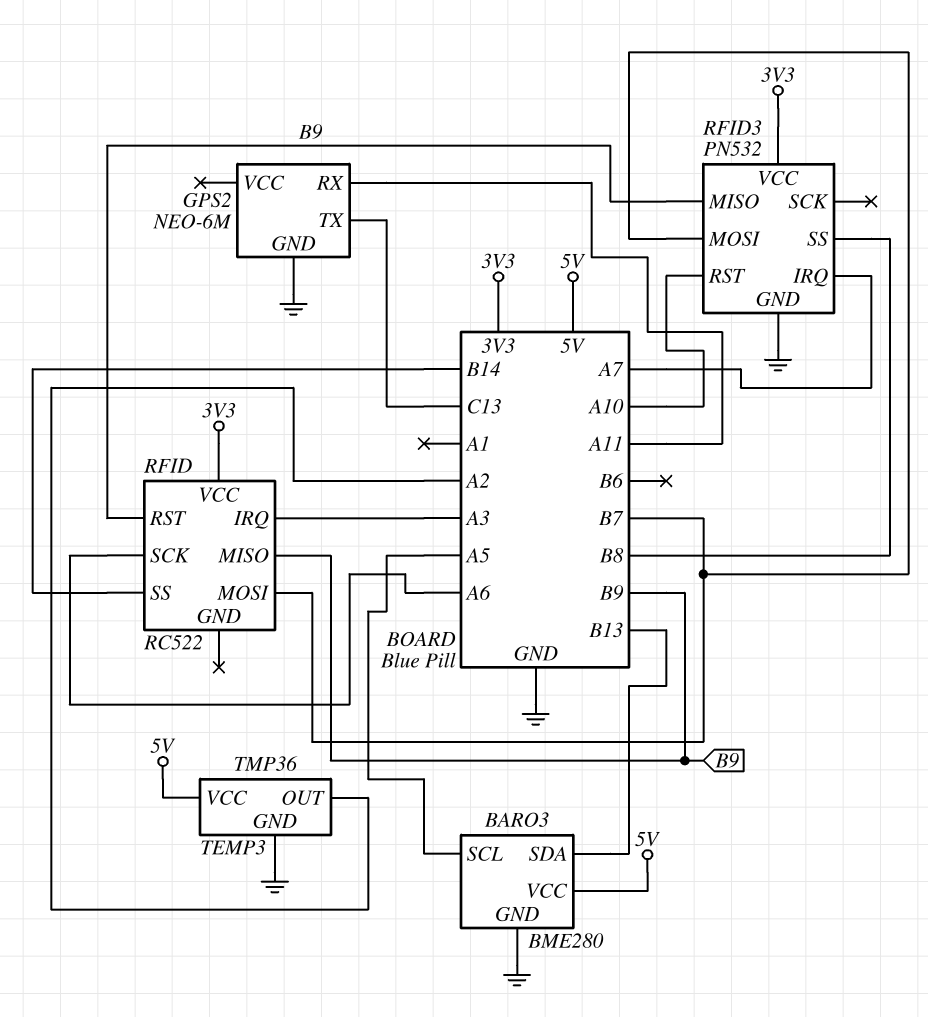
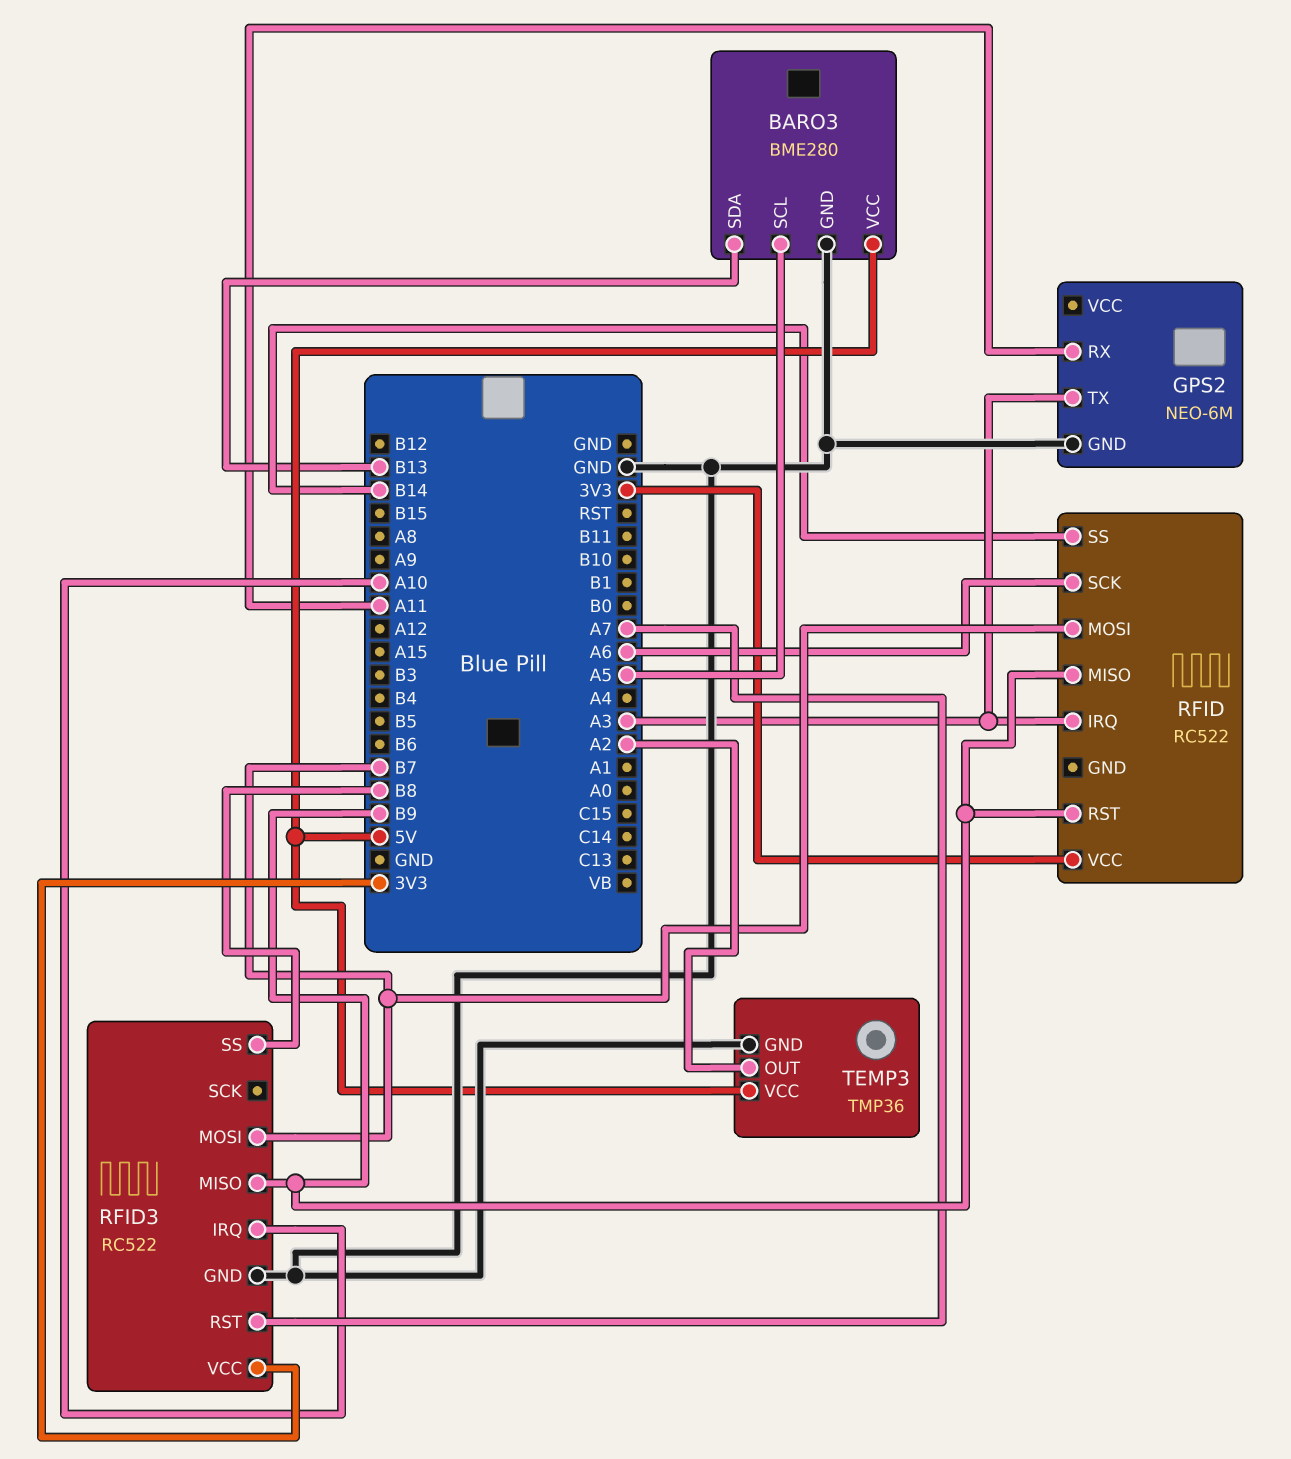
GPS2 pin TX: C13 -> A3
RFID3: PN532 -> RC522
RFID3 pin IRQ: A7 -> A10
RFID3 pin RST: A10 -> A7

